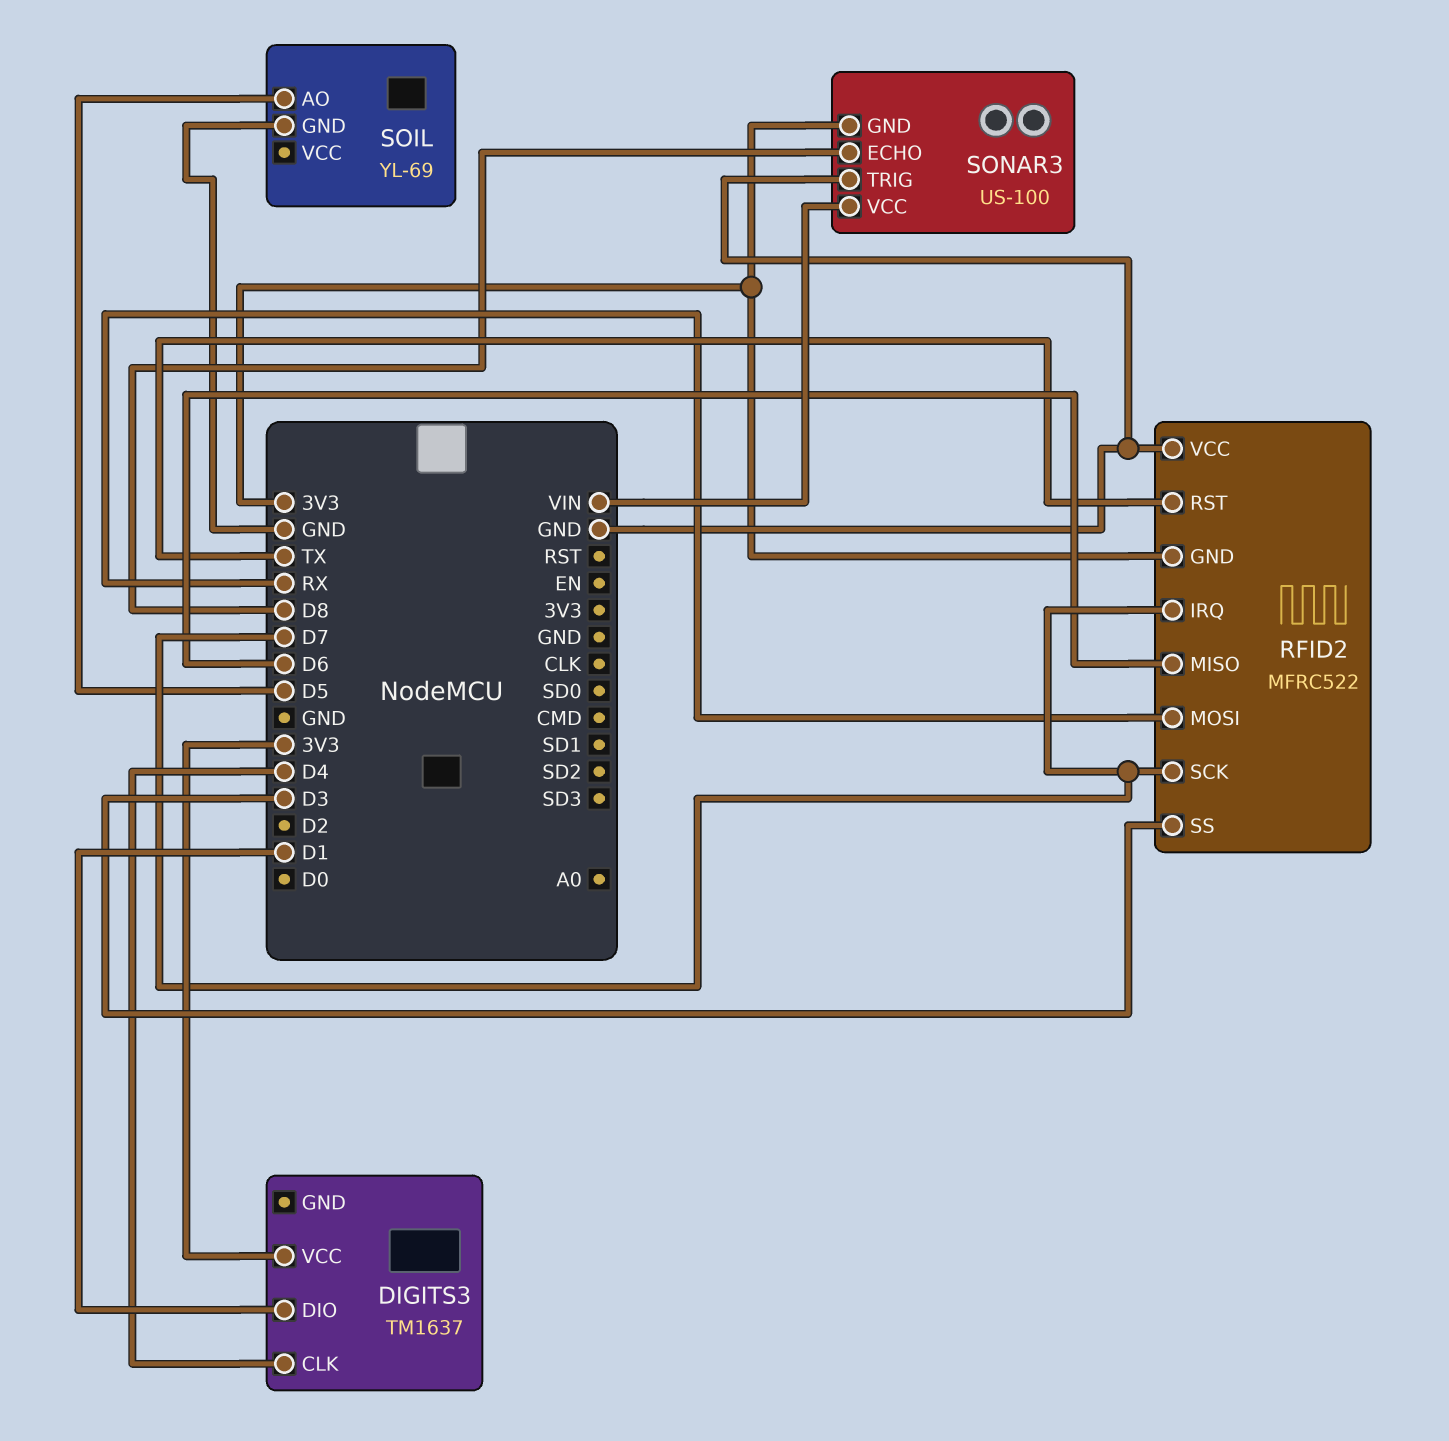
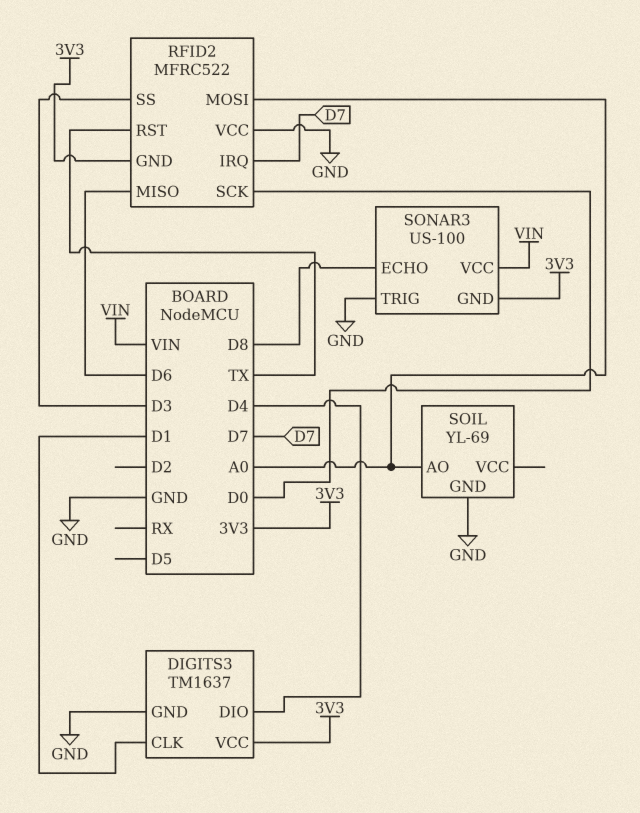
DIGITS3 pin CLK: D4 -> D1
DIGITS3 pin DIO: D1 -> D4
DIGITS3 pin GND: none -> GND
RFID2 pin MOSI: RX -> A0
RFID2 pin SCK: D7 -> D0
SOIL pin AO: D5 -> A0

